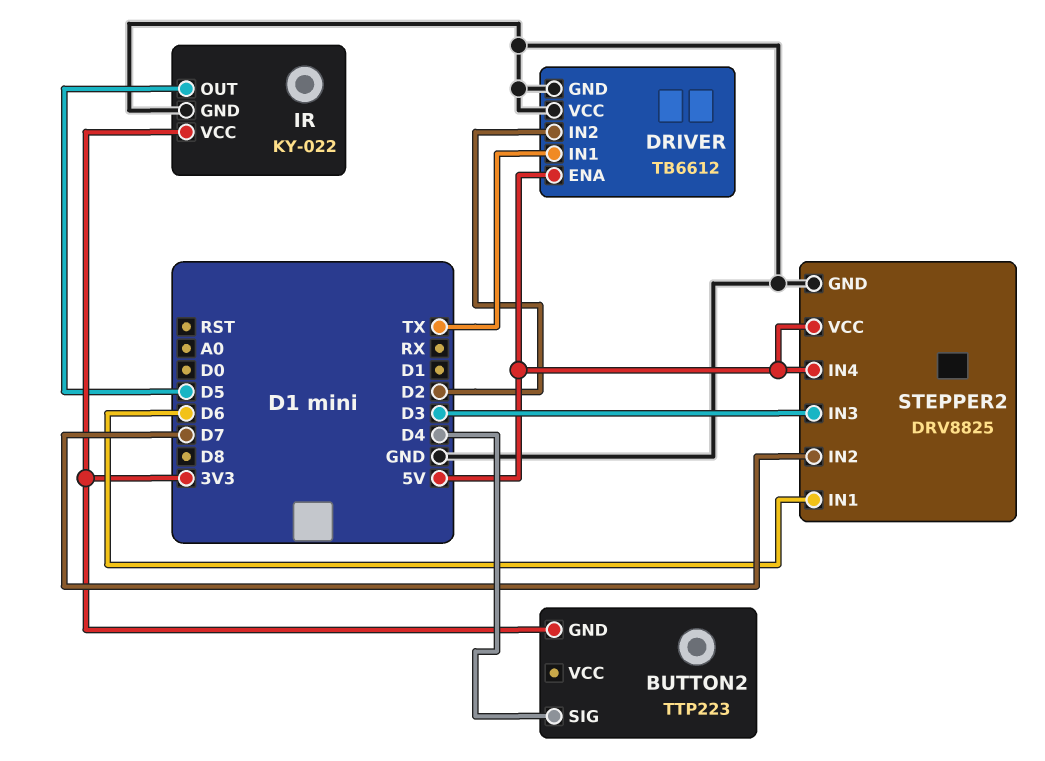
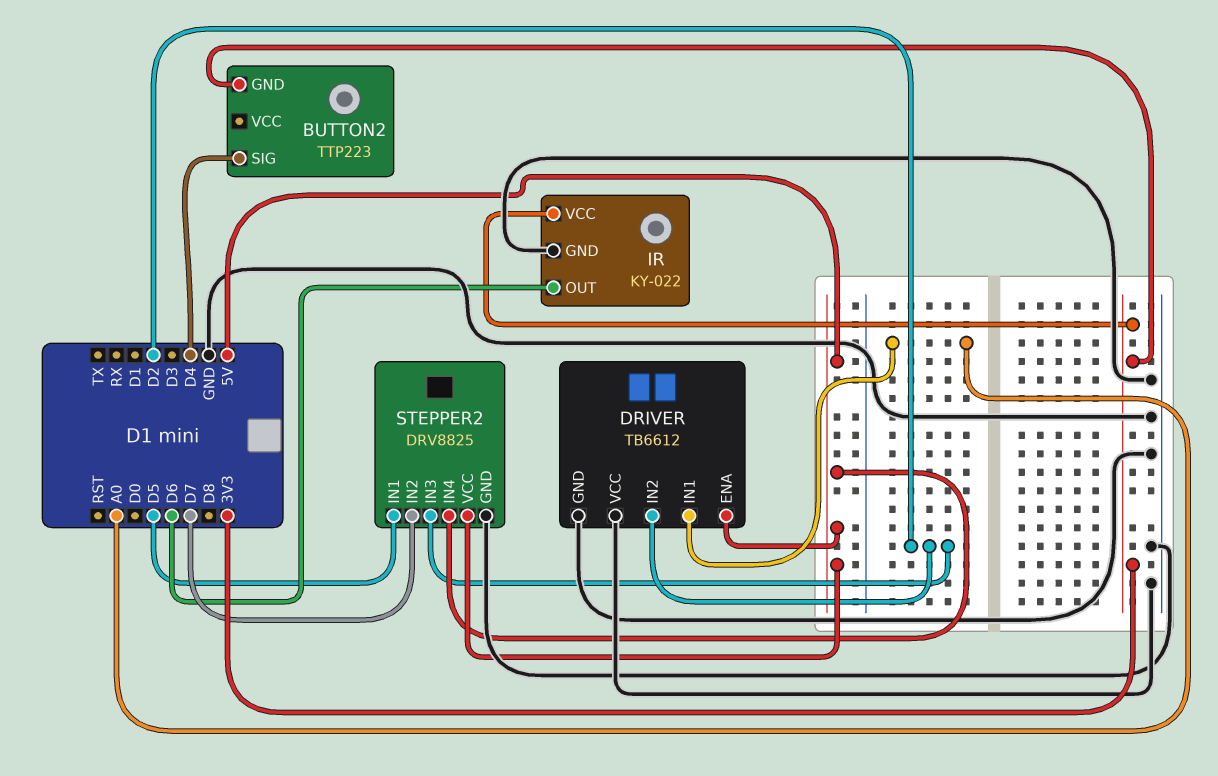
DRIVER pin IN1: TX -> A0
IR pin OUT: D5 -> D6
STEPPER2 pin IN1: D6 -> D5
STEPPER2 pin IN3: D3 -> D2

